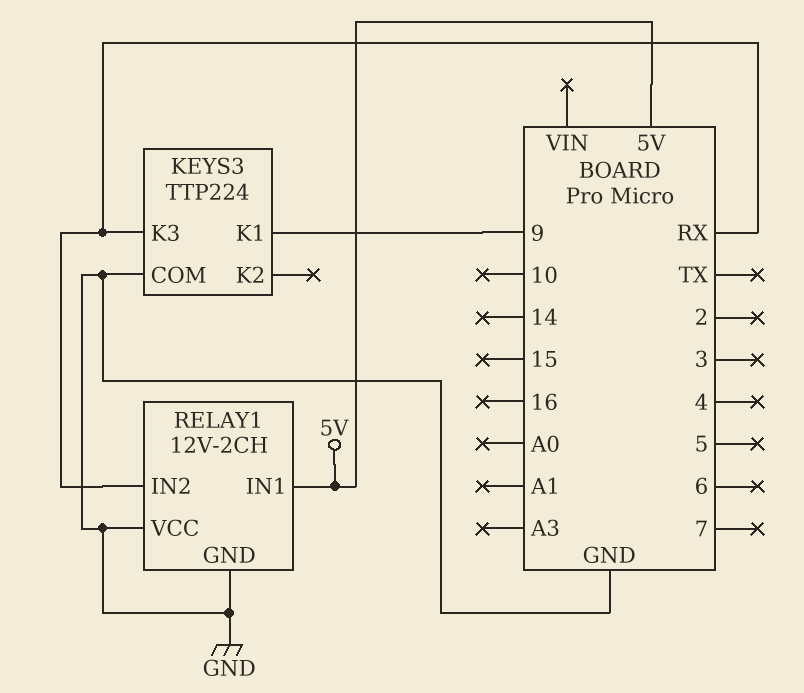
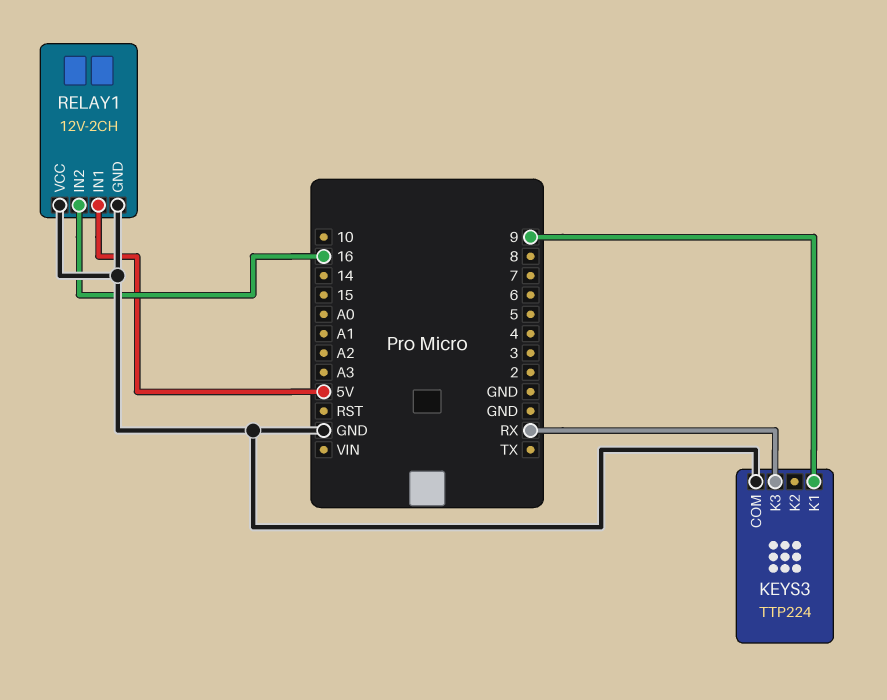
RELAY1 pin IN2: RX -> 16

